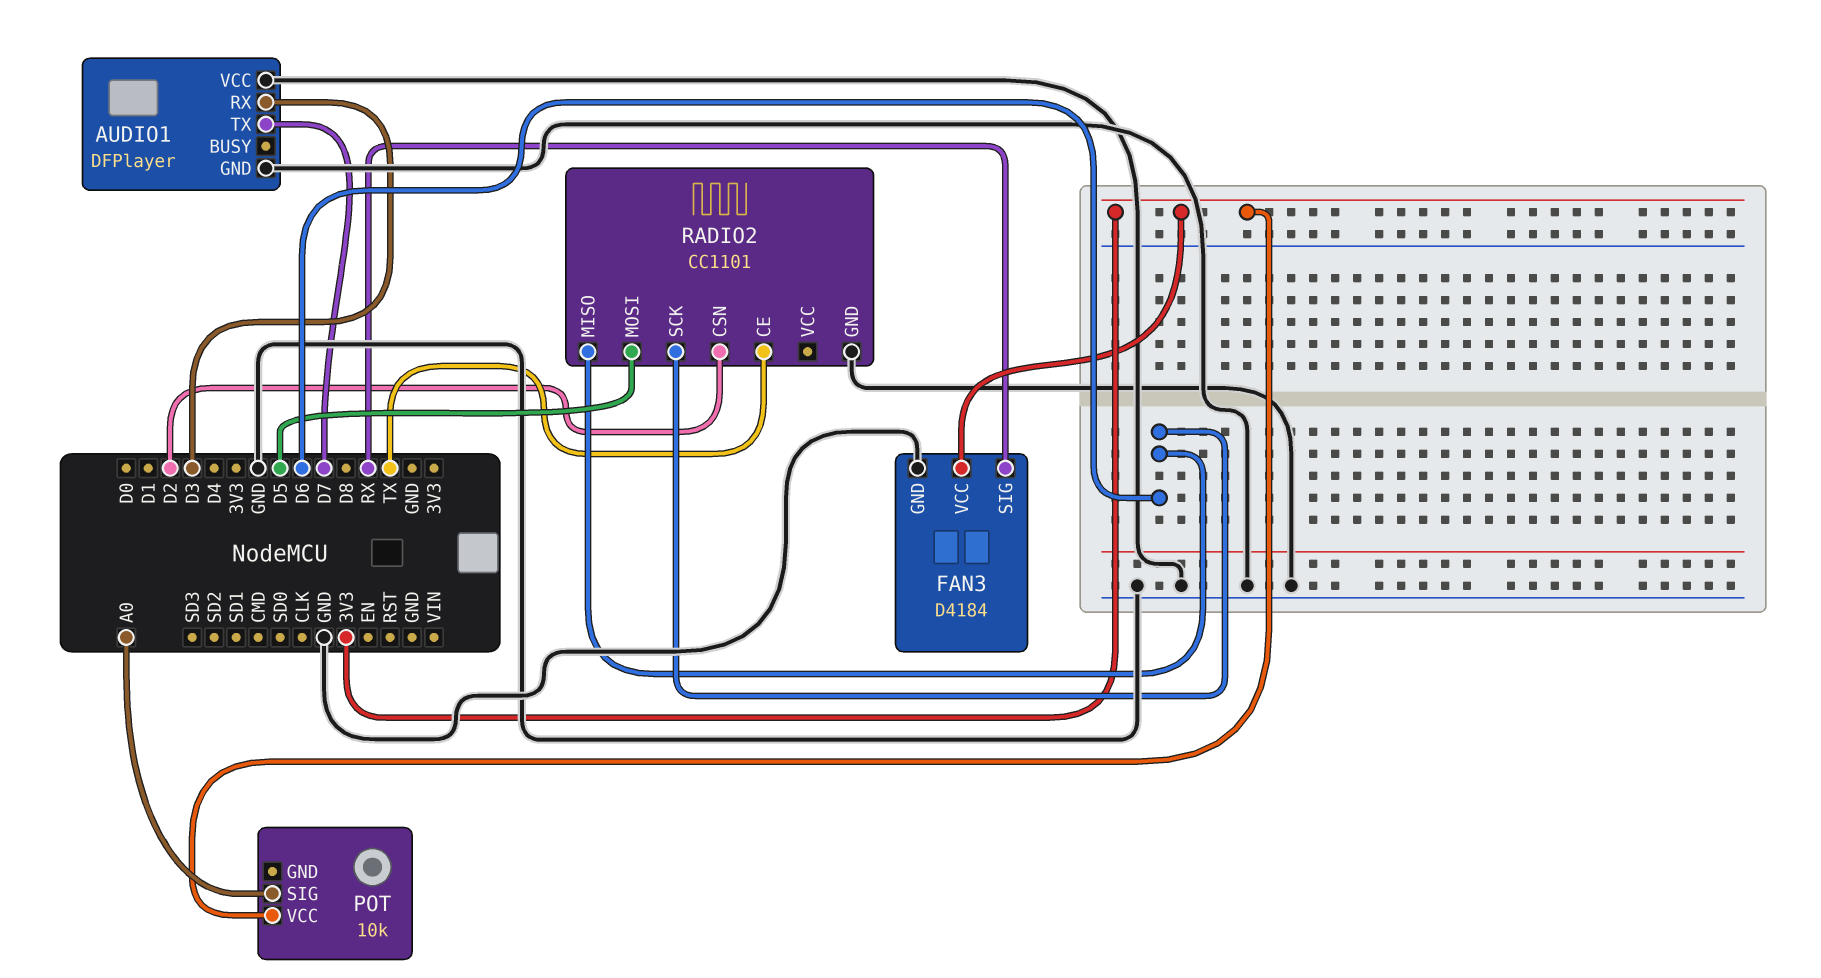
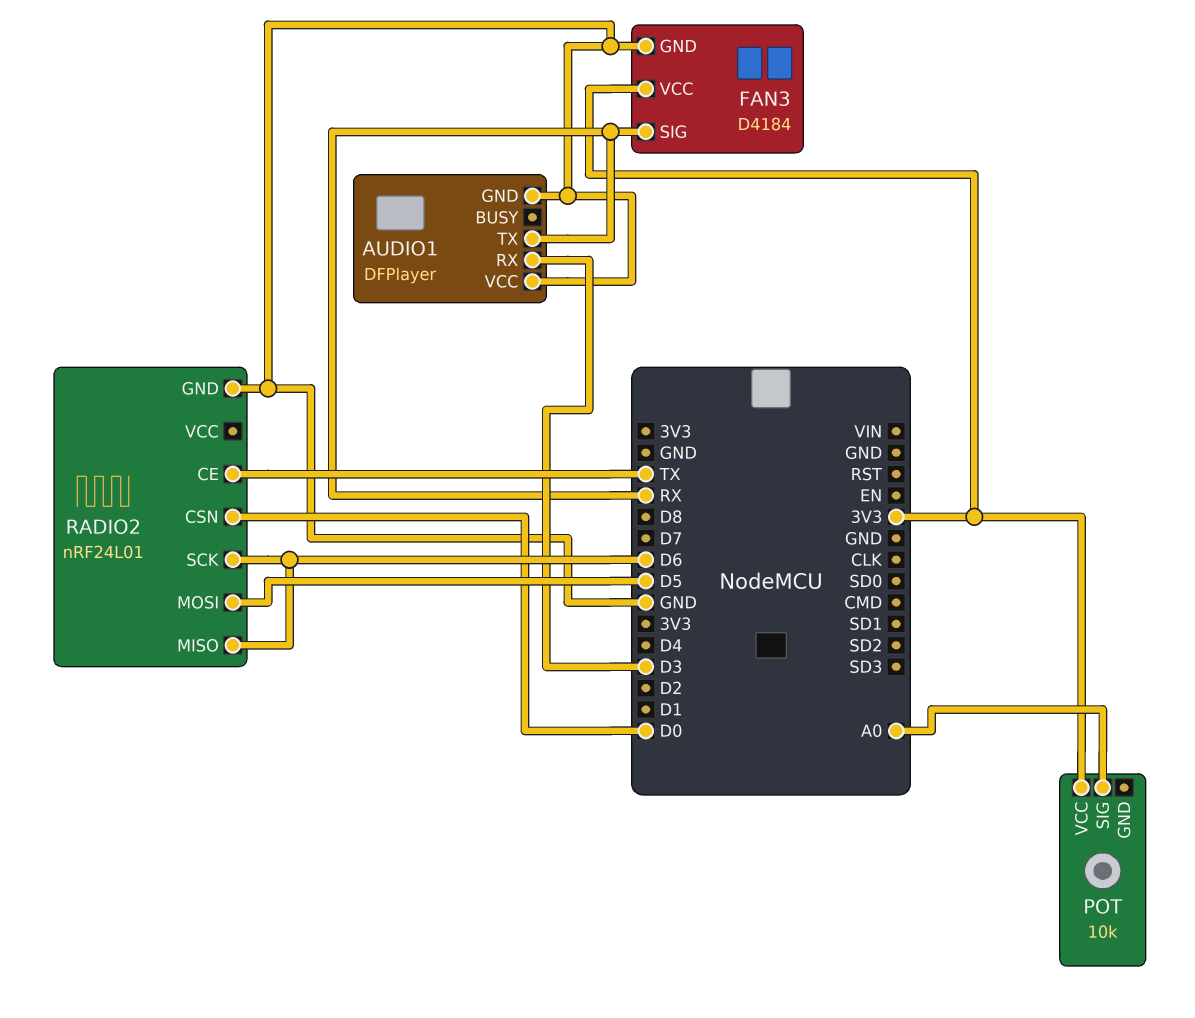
AUDIO1 pin TX: D7 -> RX
RADIO2: CC1101 -> nRF24L01
RADIO2 pin CSN: D2 -> D0

